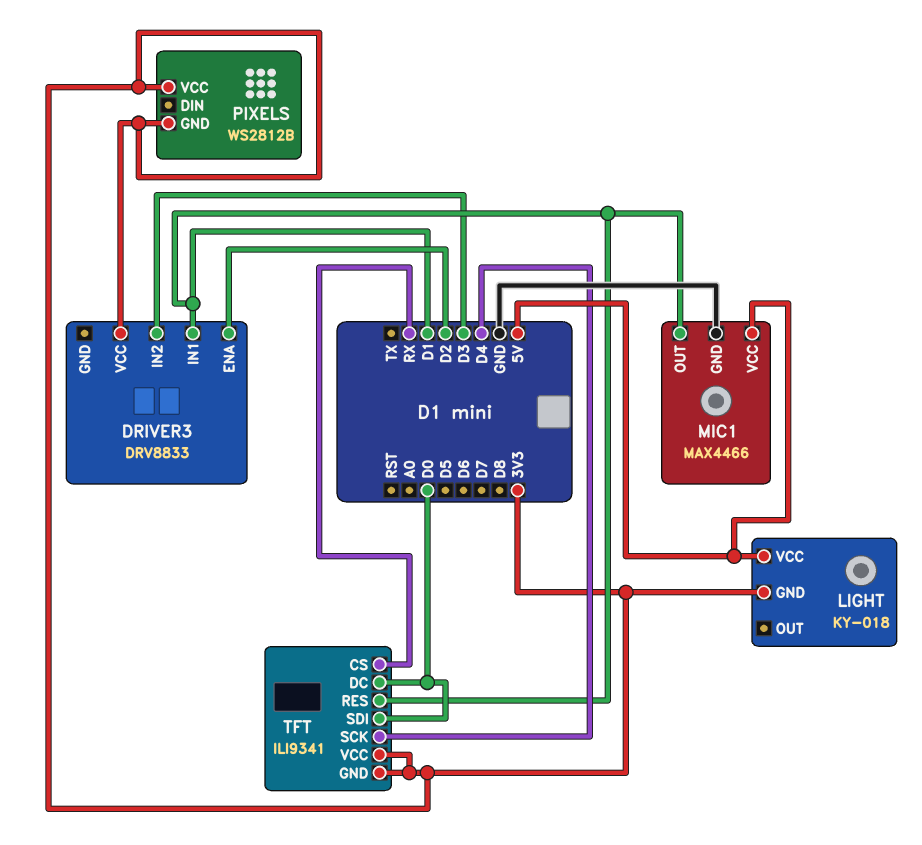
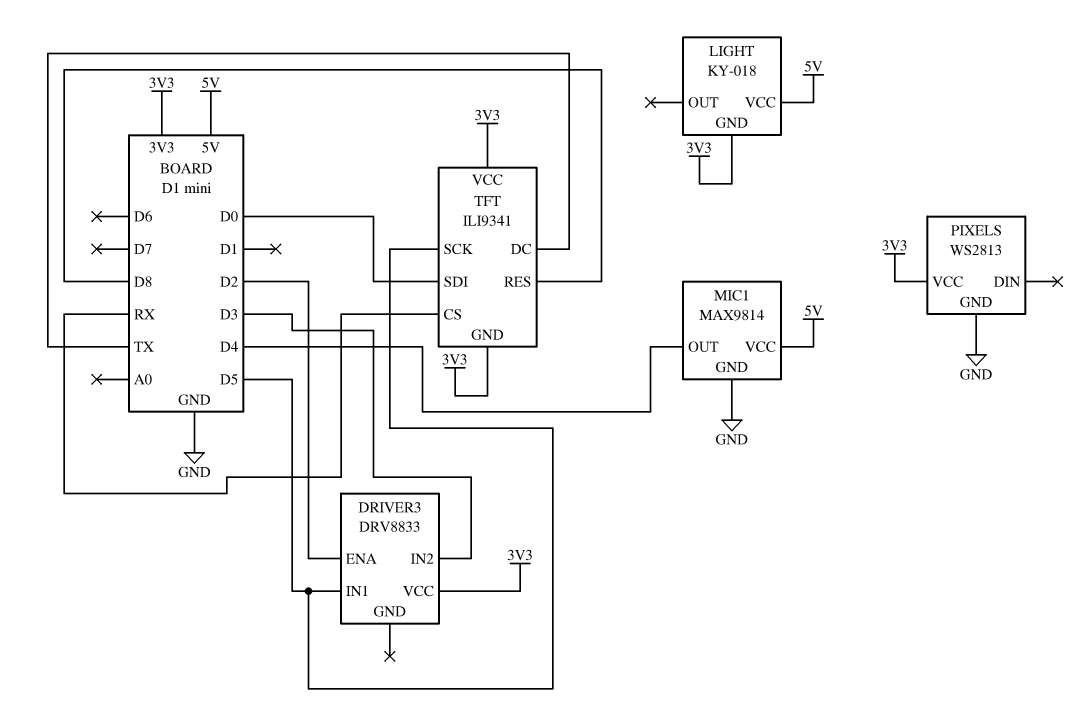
DRIVER3 pin IN1: D1 -> D5
MIC1: MAX4466 -> MAX9814
MIC1 pin OUT: D1 -> D4
PIXELS: WS2812B -> WS2813
PIXELS pin GND: 3V3 -> GND
TFT pin DC: D0 -> TX
TFT pin RES: D1 -> D8
TFT pin SCK: D4 -> D5

